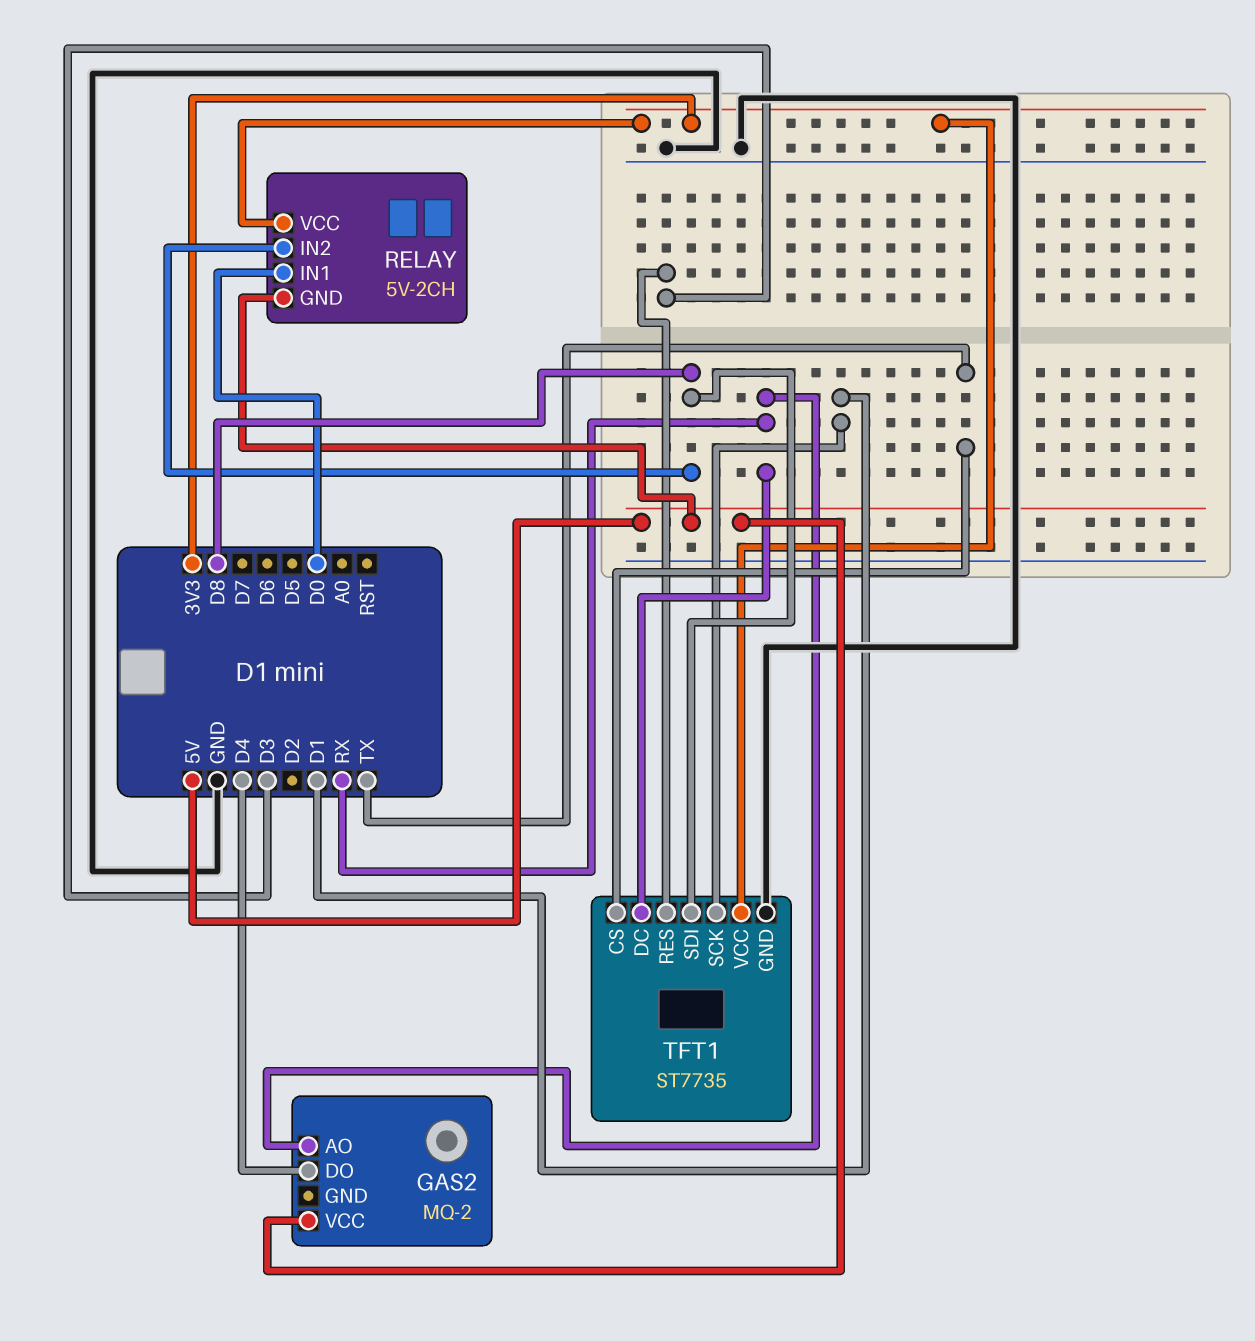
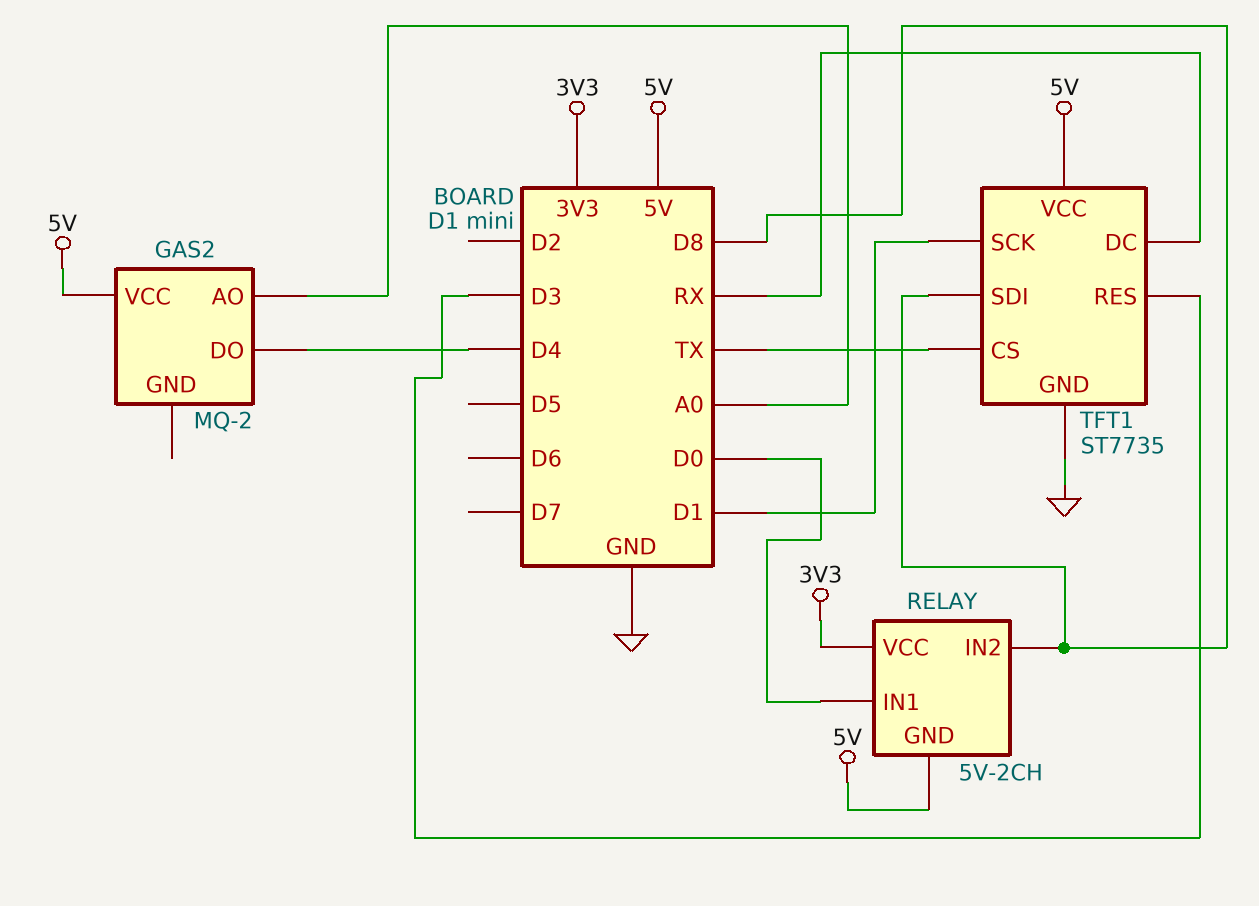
GAS2 pin AO: RX -> A0
TFT1 pin VCC: 3V3 -> 5V

